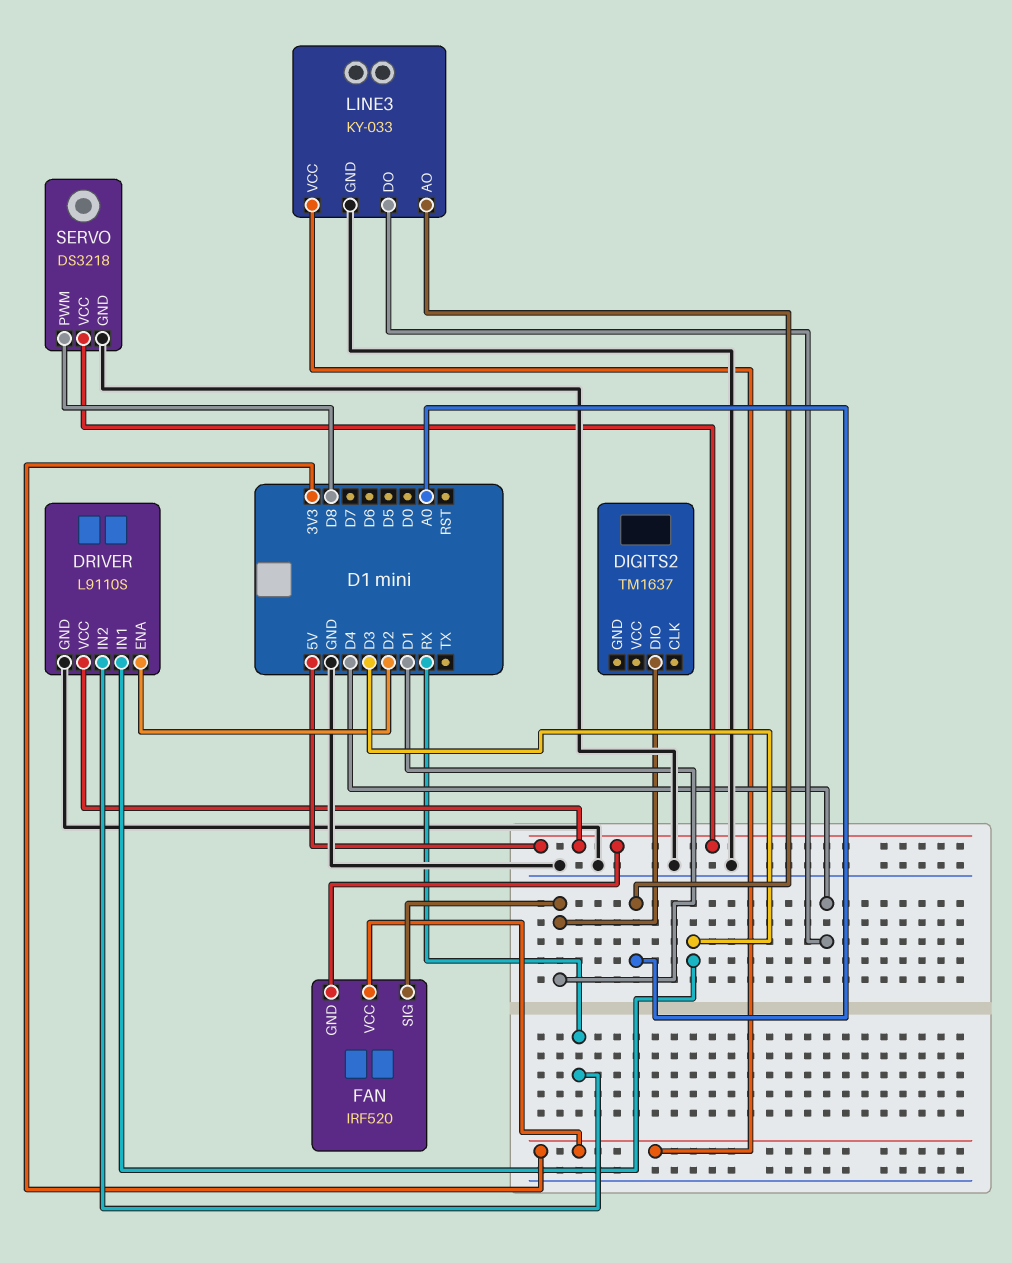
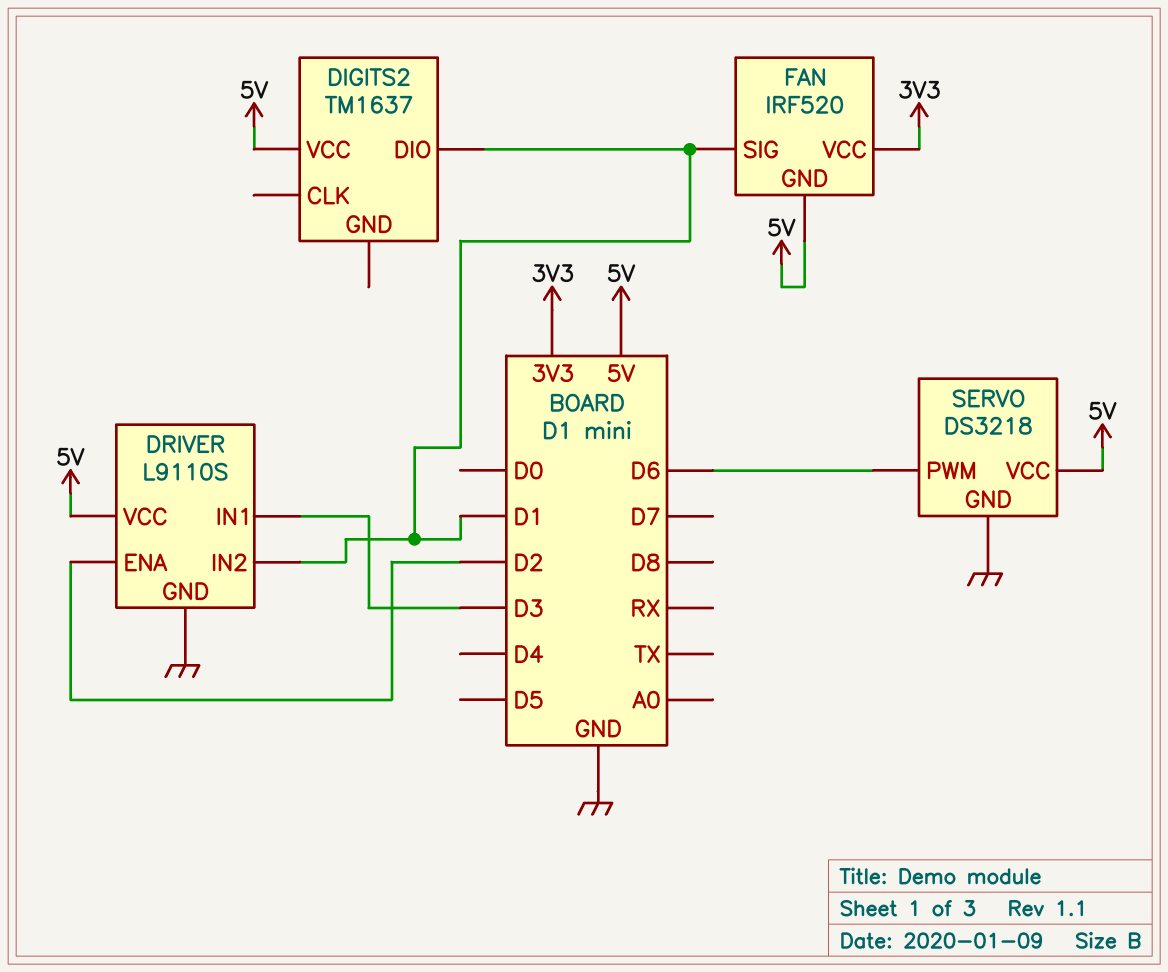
DIGITS2 pin VCC: none -> 5V
DRIVER pin IN2: RX -> D1
LINE3: KY-033 -> none
LINE3 pin AO: A0 -> none
LINE3 pin DO: D4 -> none
LINE3 pin GND: GND -> none
LINE3 pin VCC: 3V3 -> none
SERVO pin PWM: D8 -> D6

